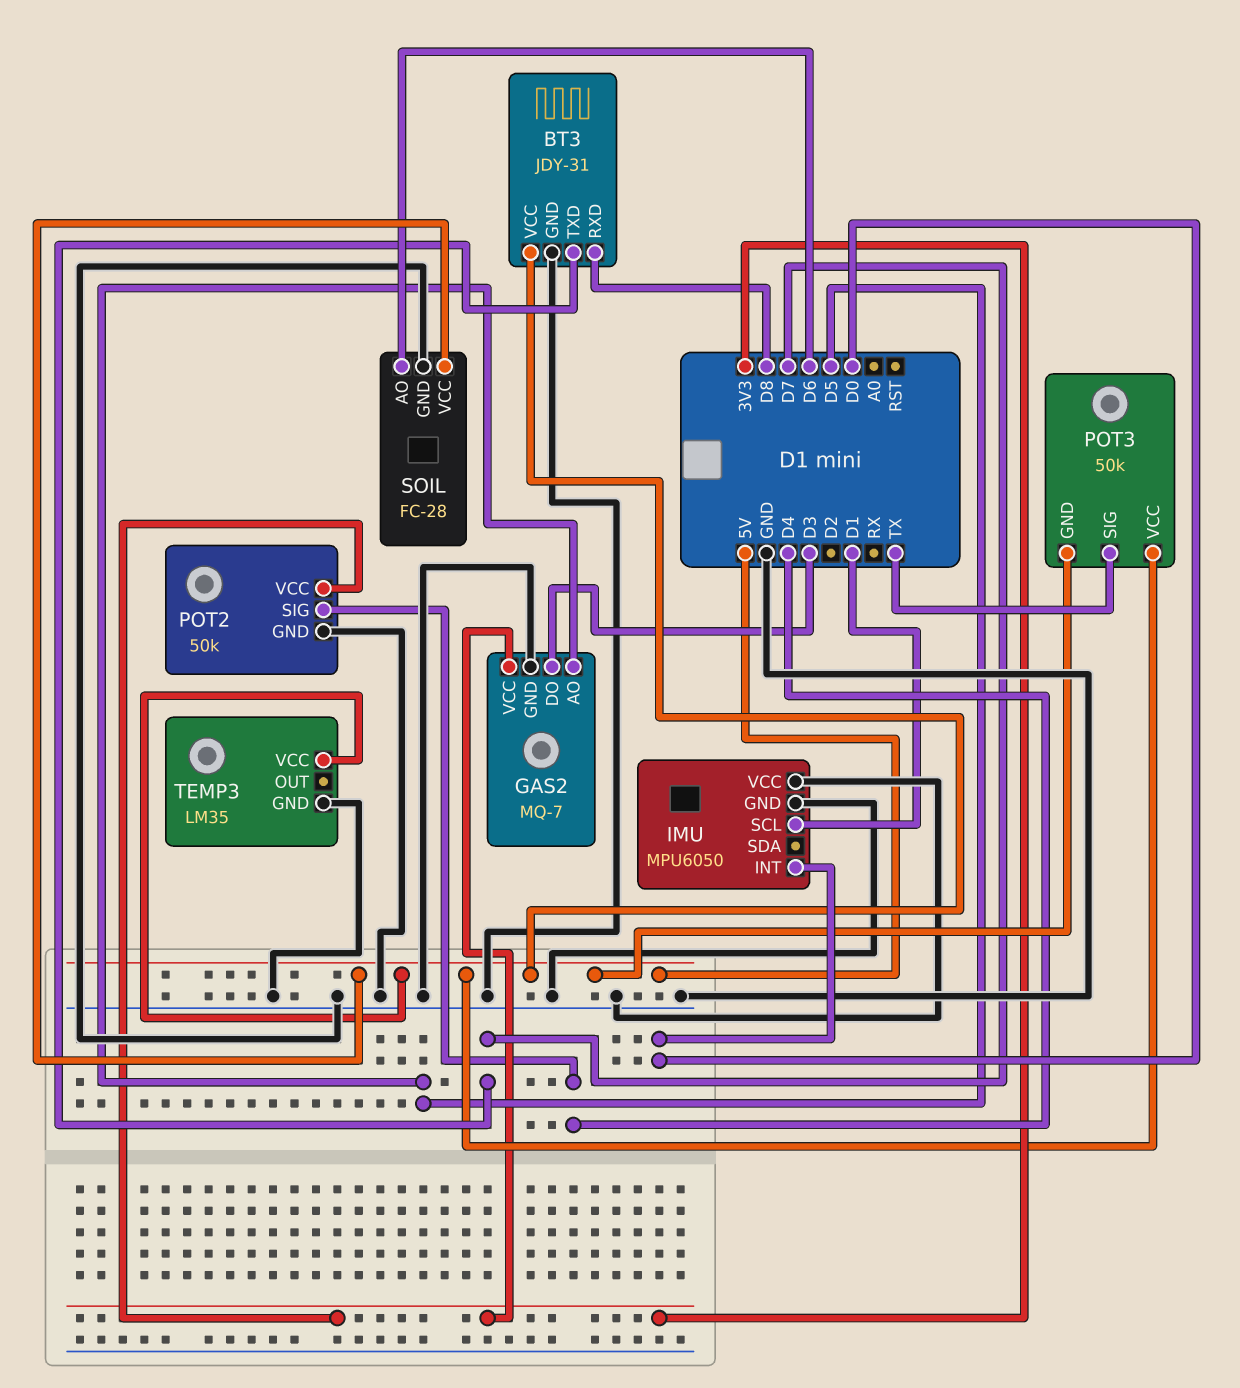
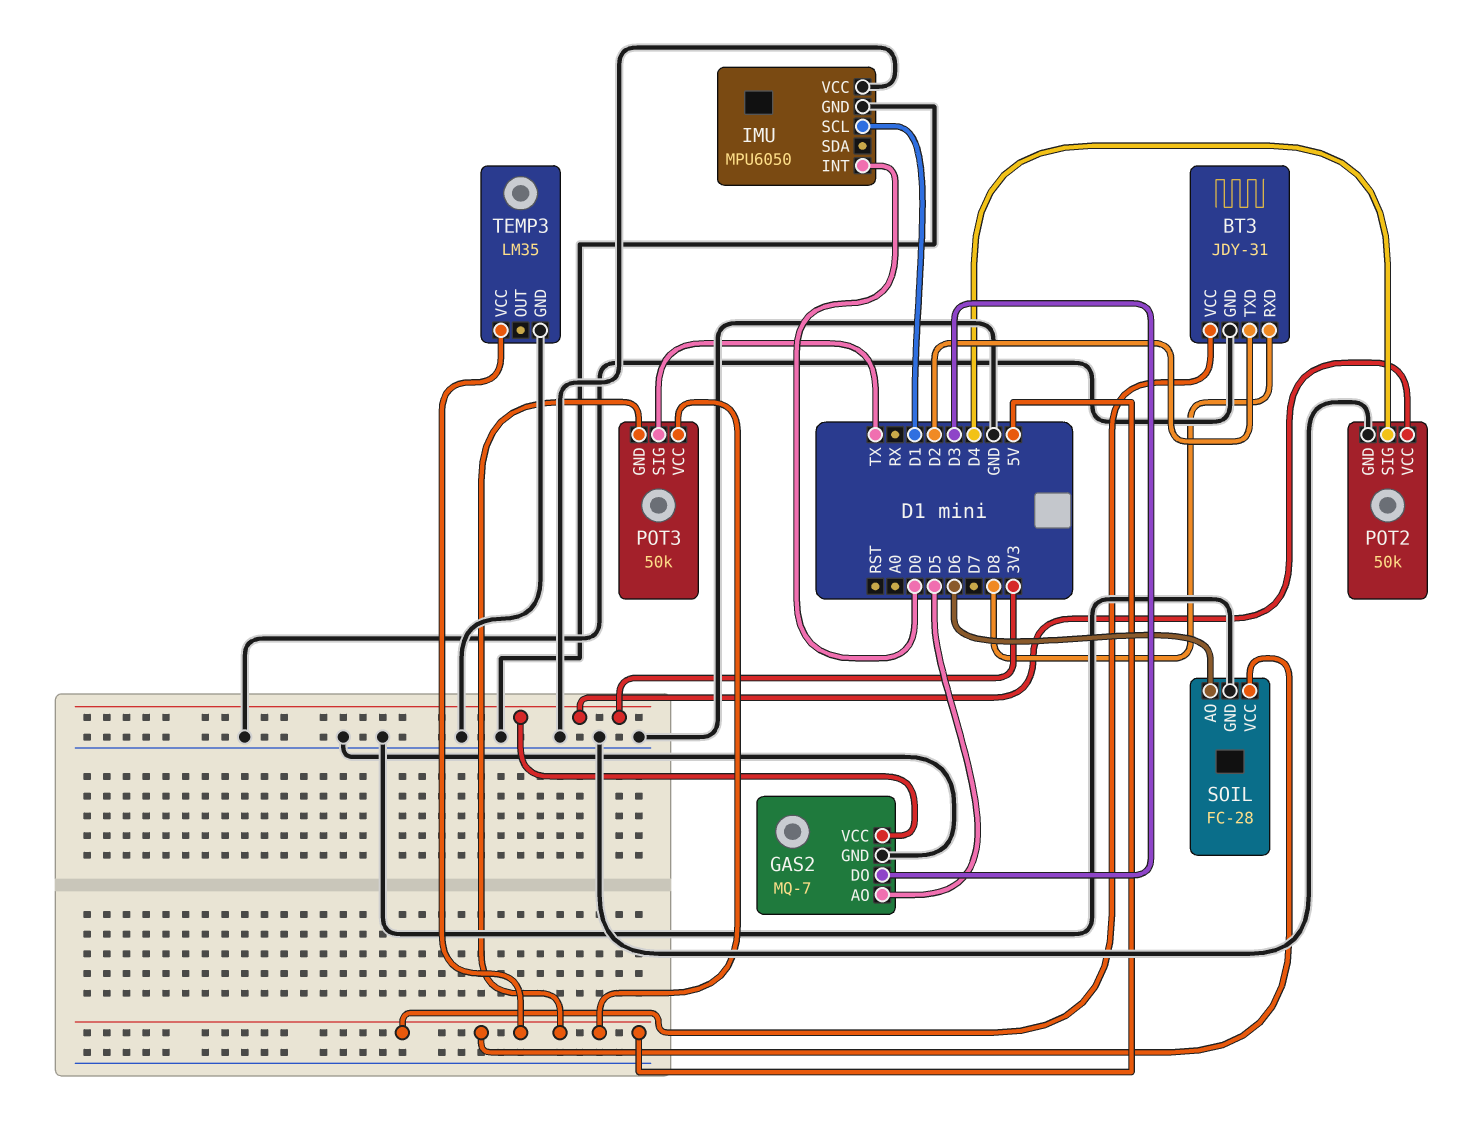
BT3 pin TXD: D7 -> D2

